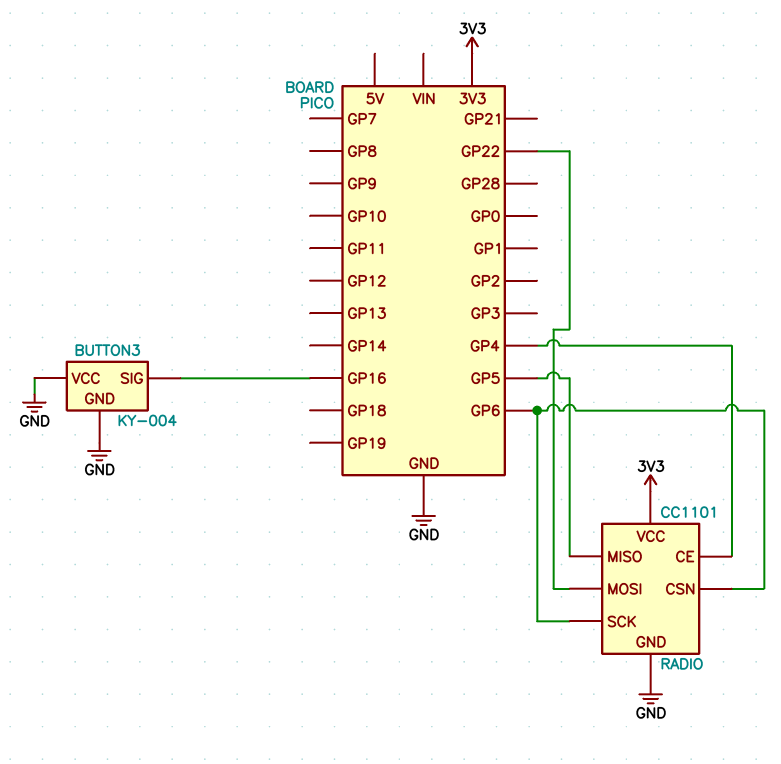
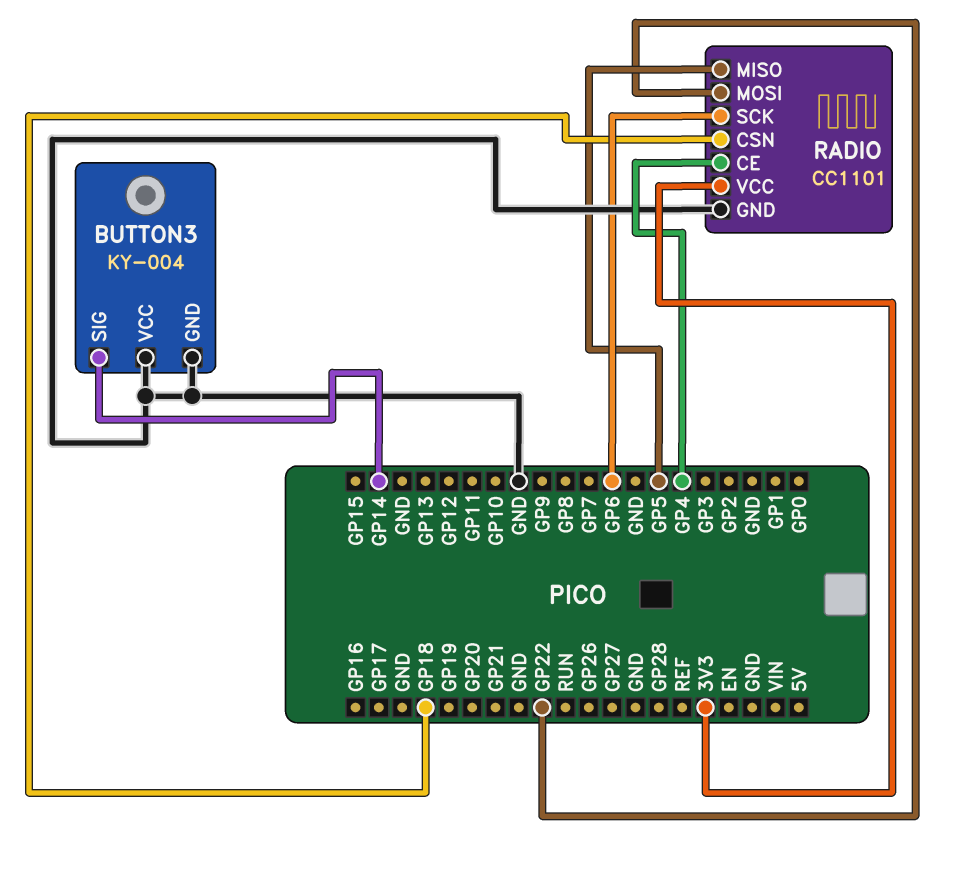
BUTTON3 pin SIG: GP16 -> GP14
RADIO pin CSN: GP6 -> GP18

